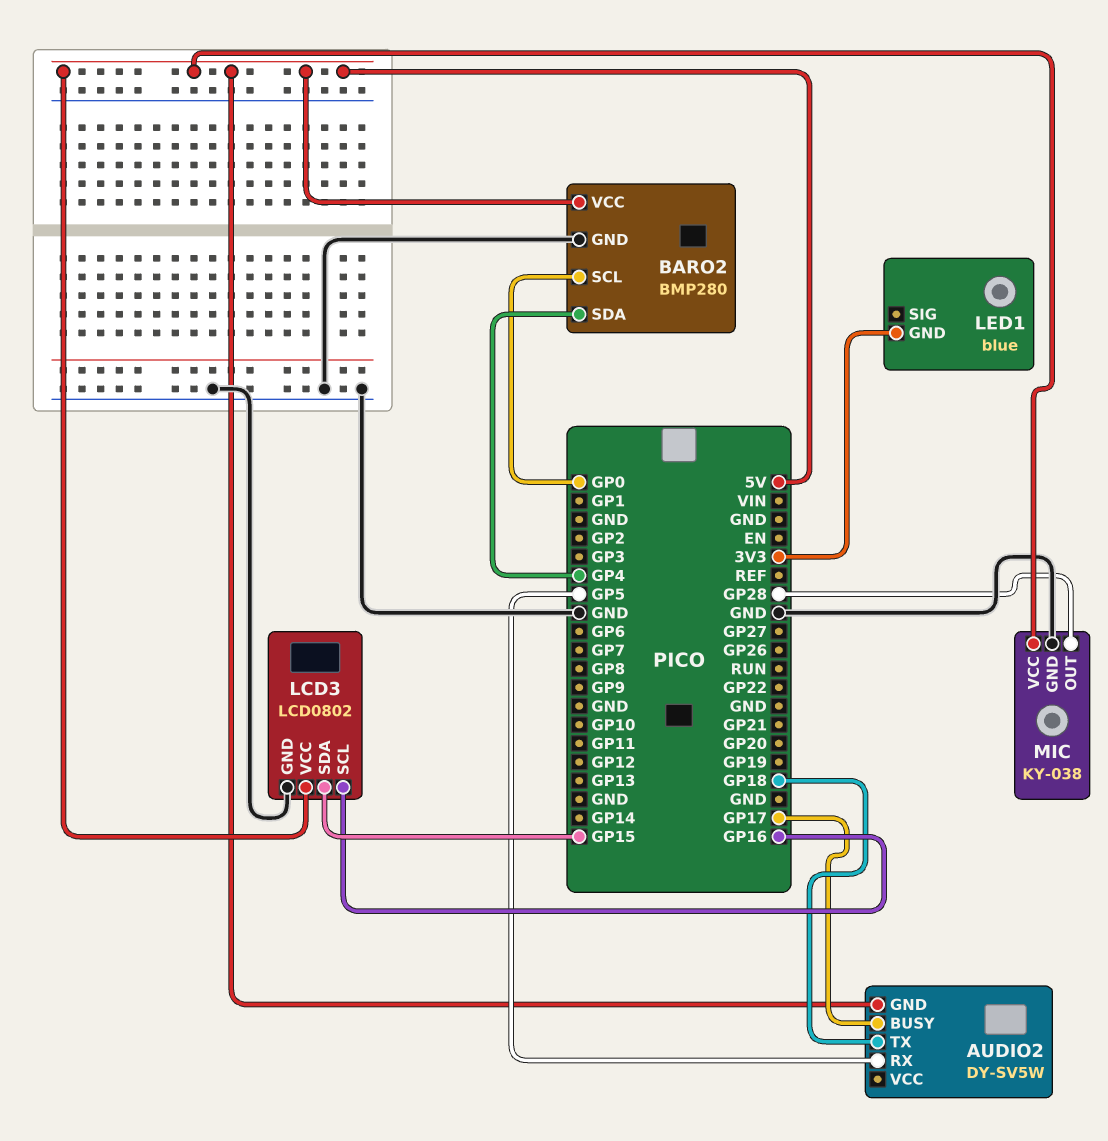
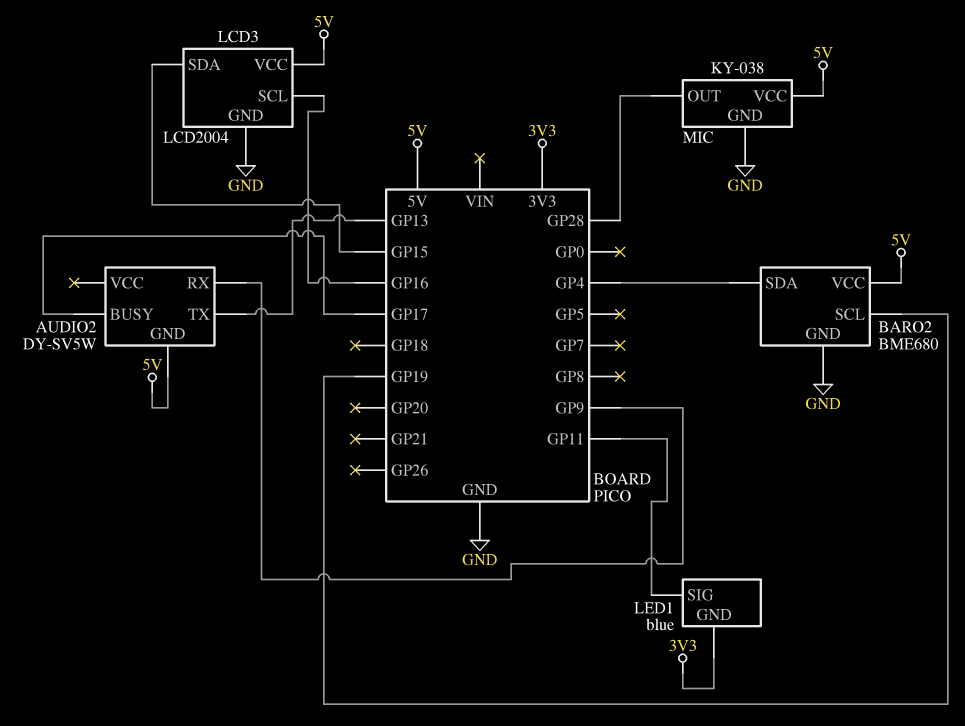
AUDIO2 pin RX: GP5 -> GP9
AUDIO2 pin TX: GP18 -> GP13
BARO2: BMP280 -> BME680
BARO2 pin SCL: GP0 -> GP19
LCD3: LCD0802 -> LCD2004
LED1 pin SIG: none -> GP11

